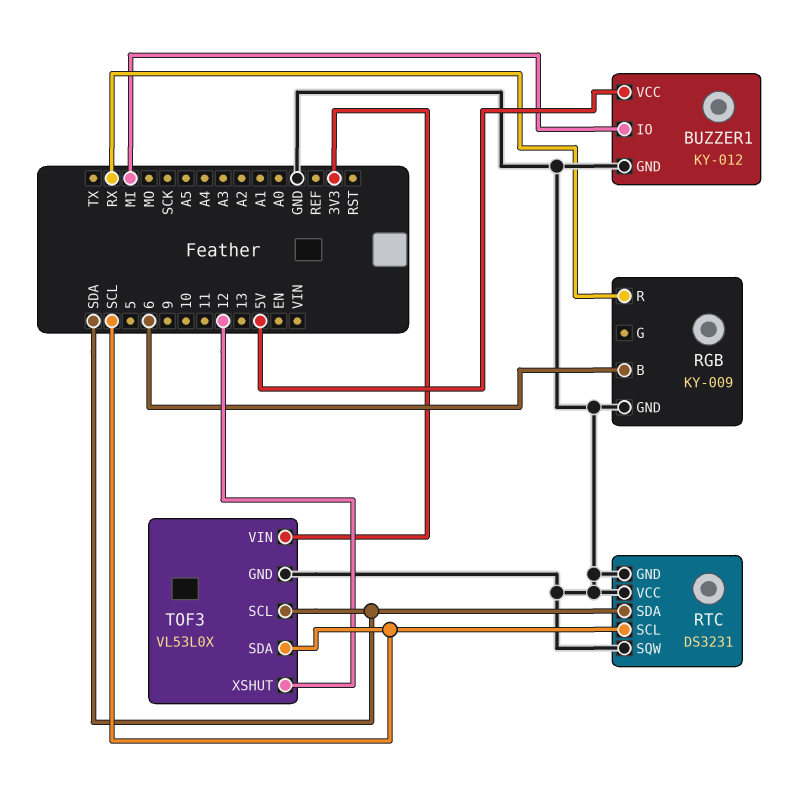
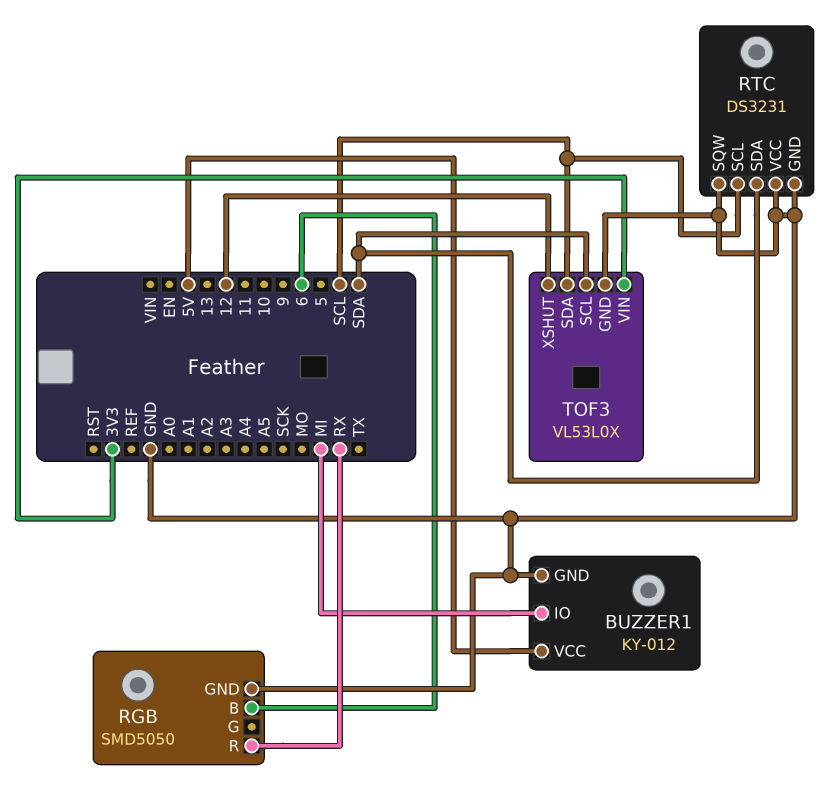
RGB: KY-009 -> SMD5050

